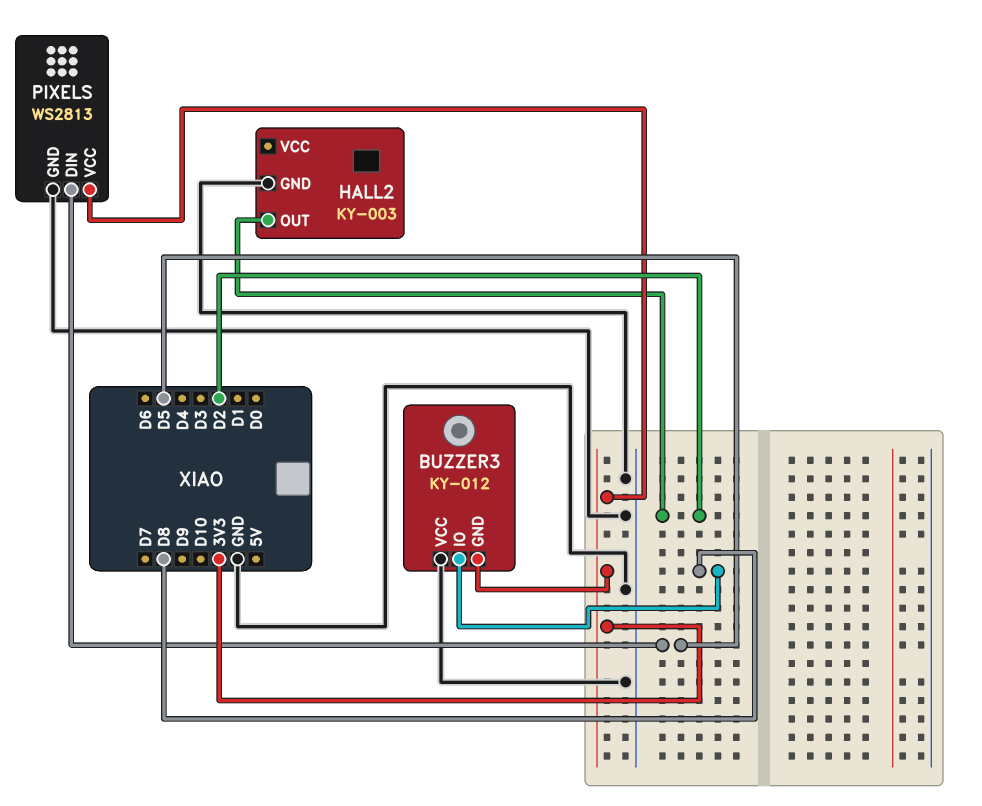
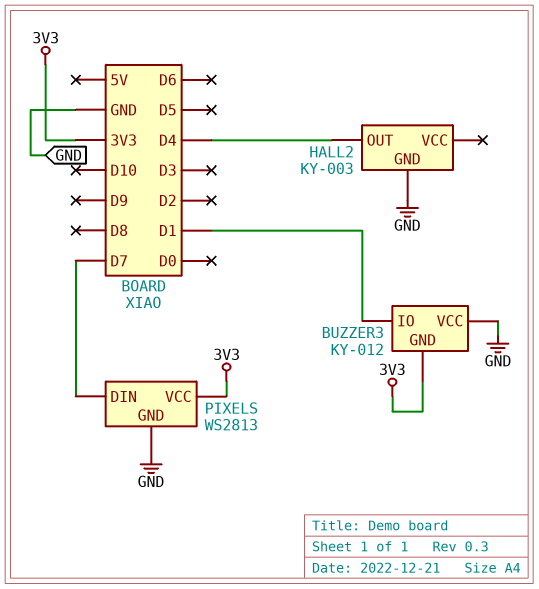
BUZZER3 pin IO: D8 -> D1
HALL2 pin OUT: D2 -> D4
PIXELS pin DIN: D5 -> D7

